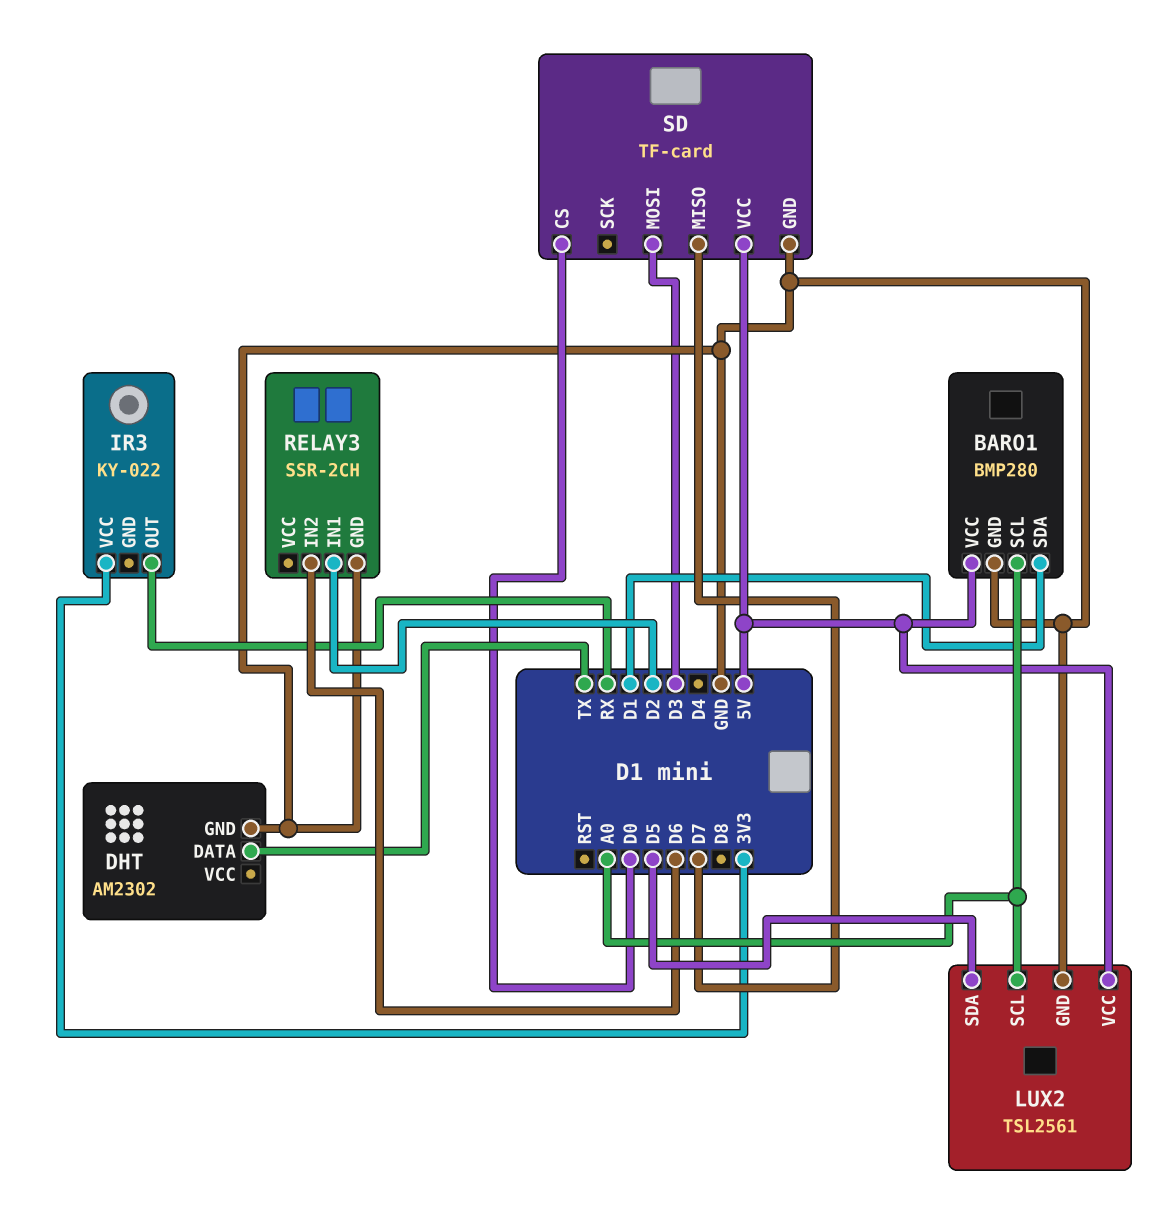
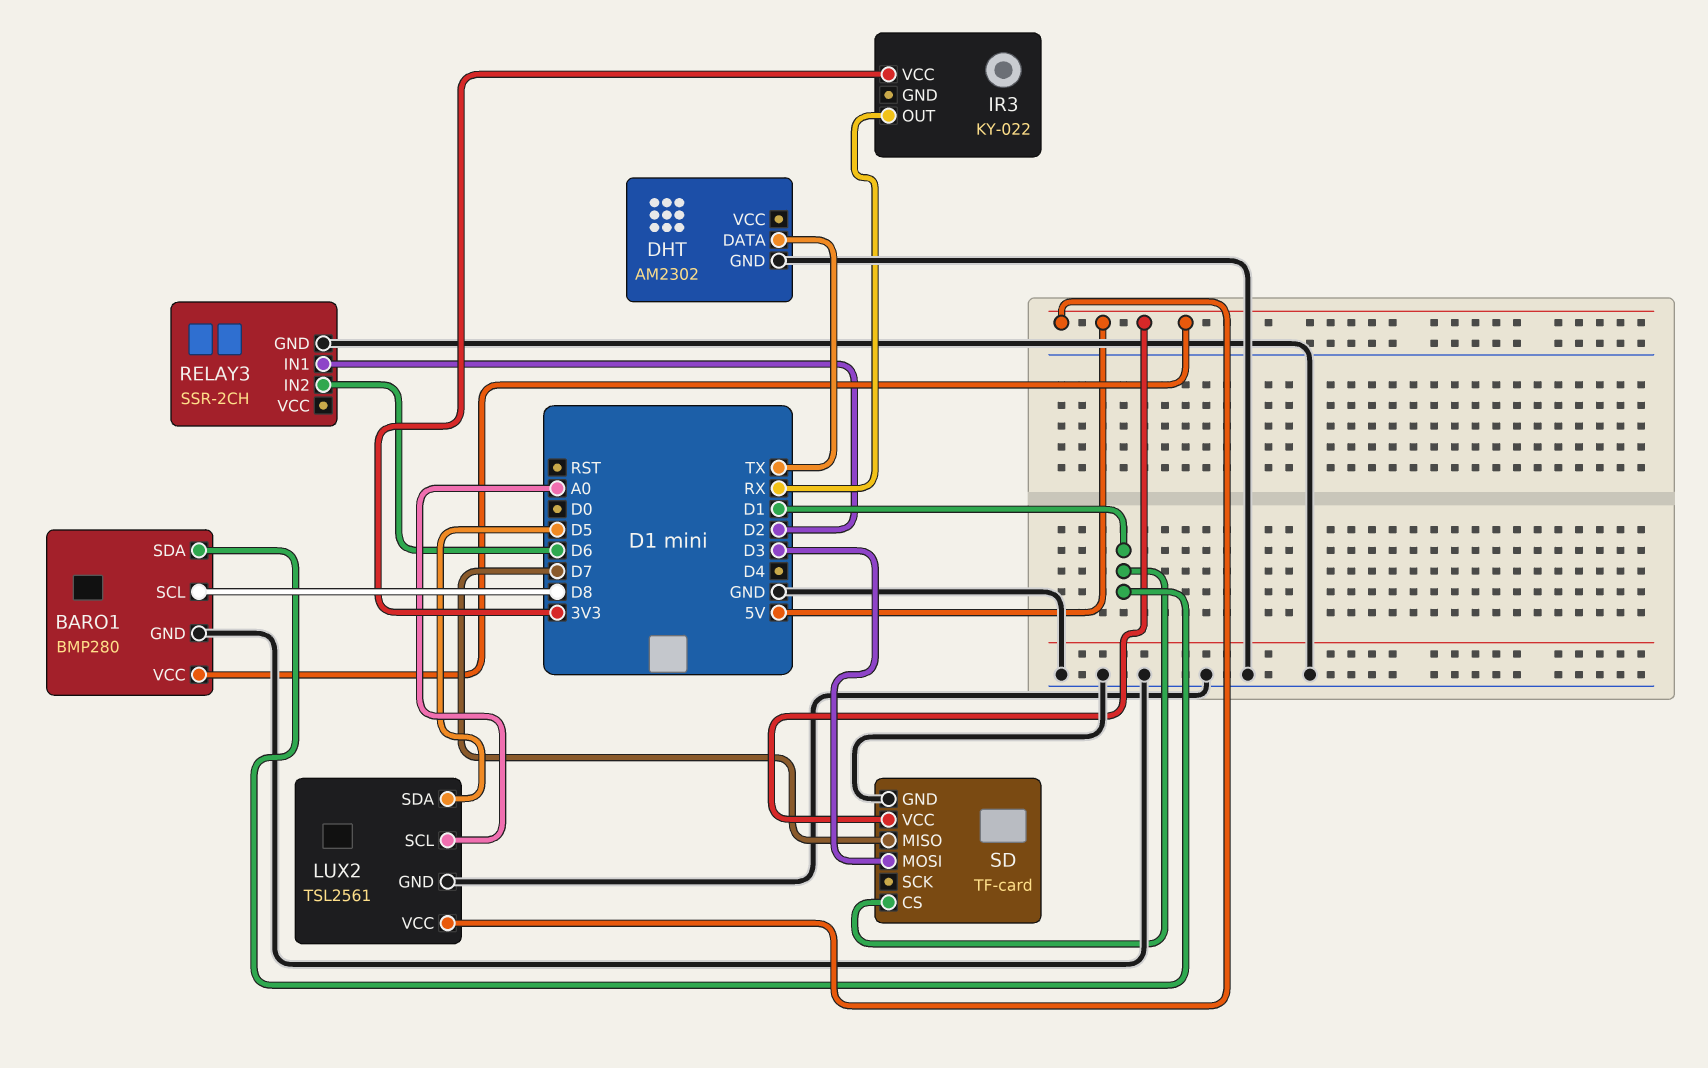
BARO1 pin SCL: A0 -> D8
SD pin CS: D0 -> D1

